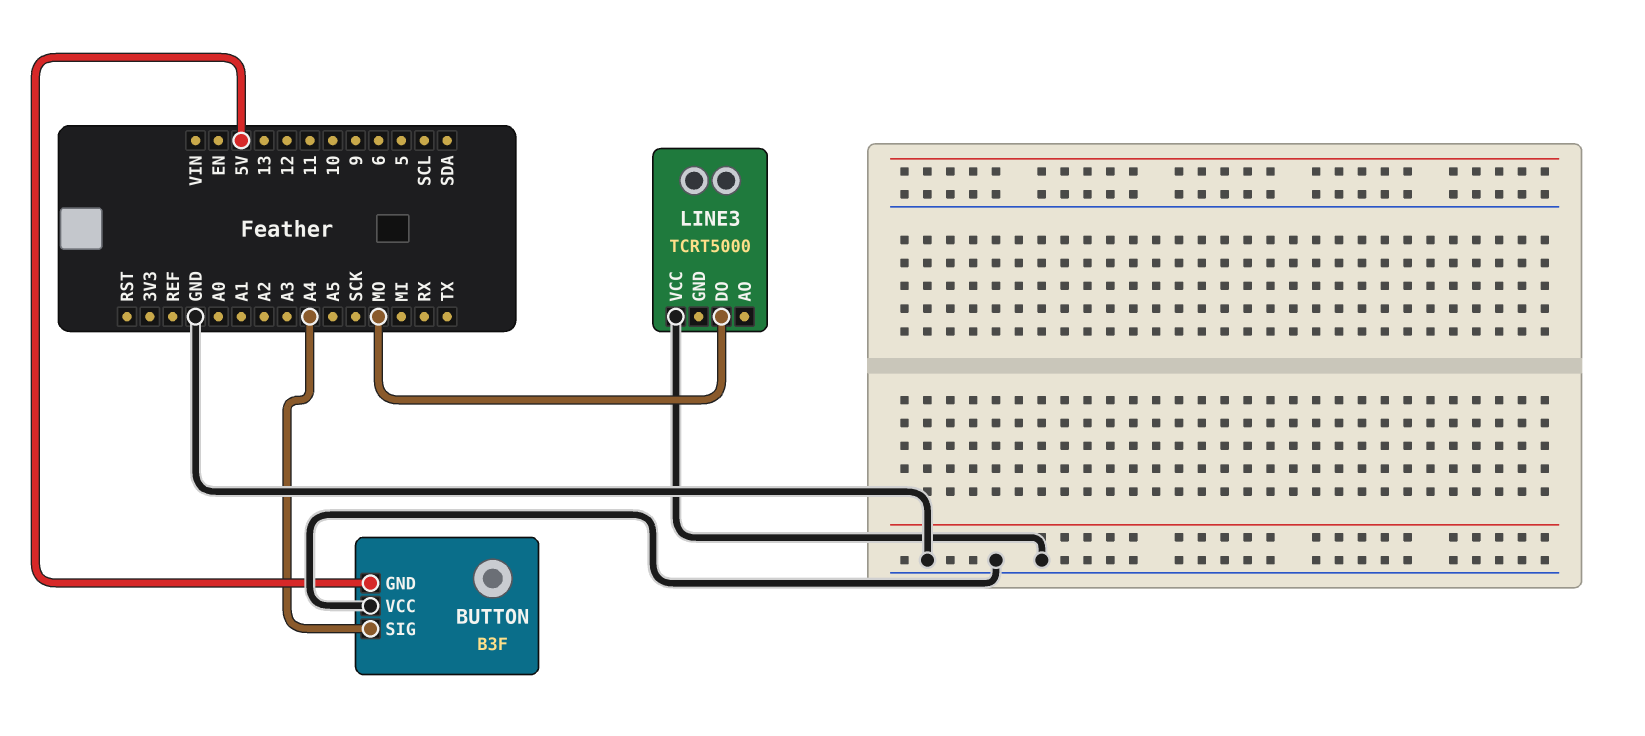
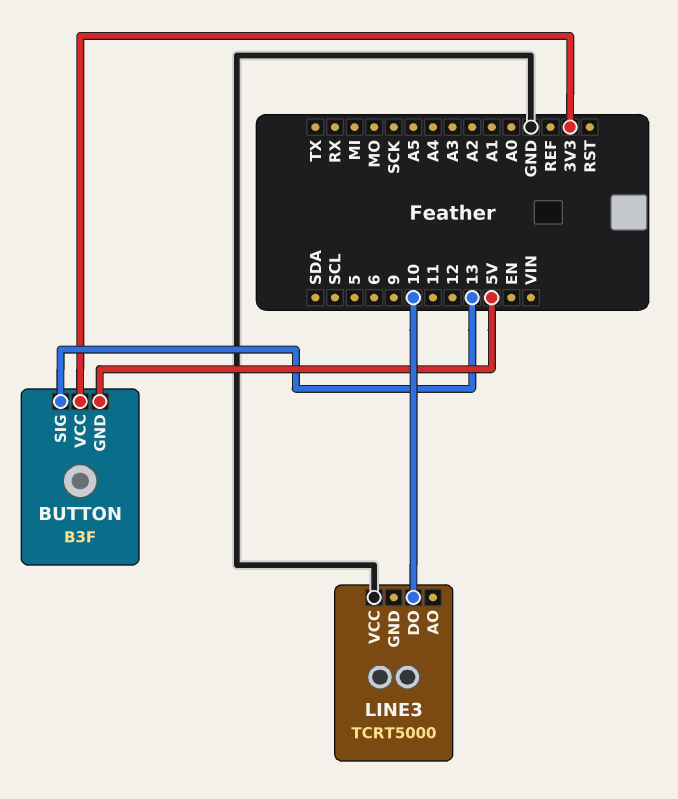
BUTTON pin SIG: A4 -> 13
BUTTON pin VCC: GND -> 3V3
LINE3 pin DO: MO -> 10

